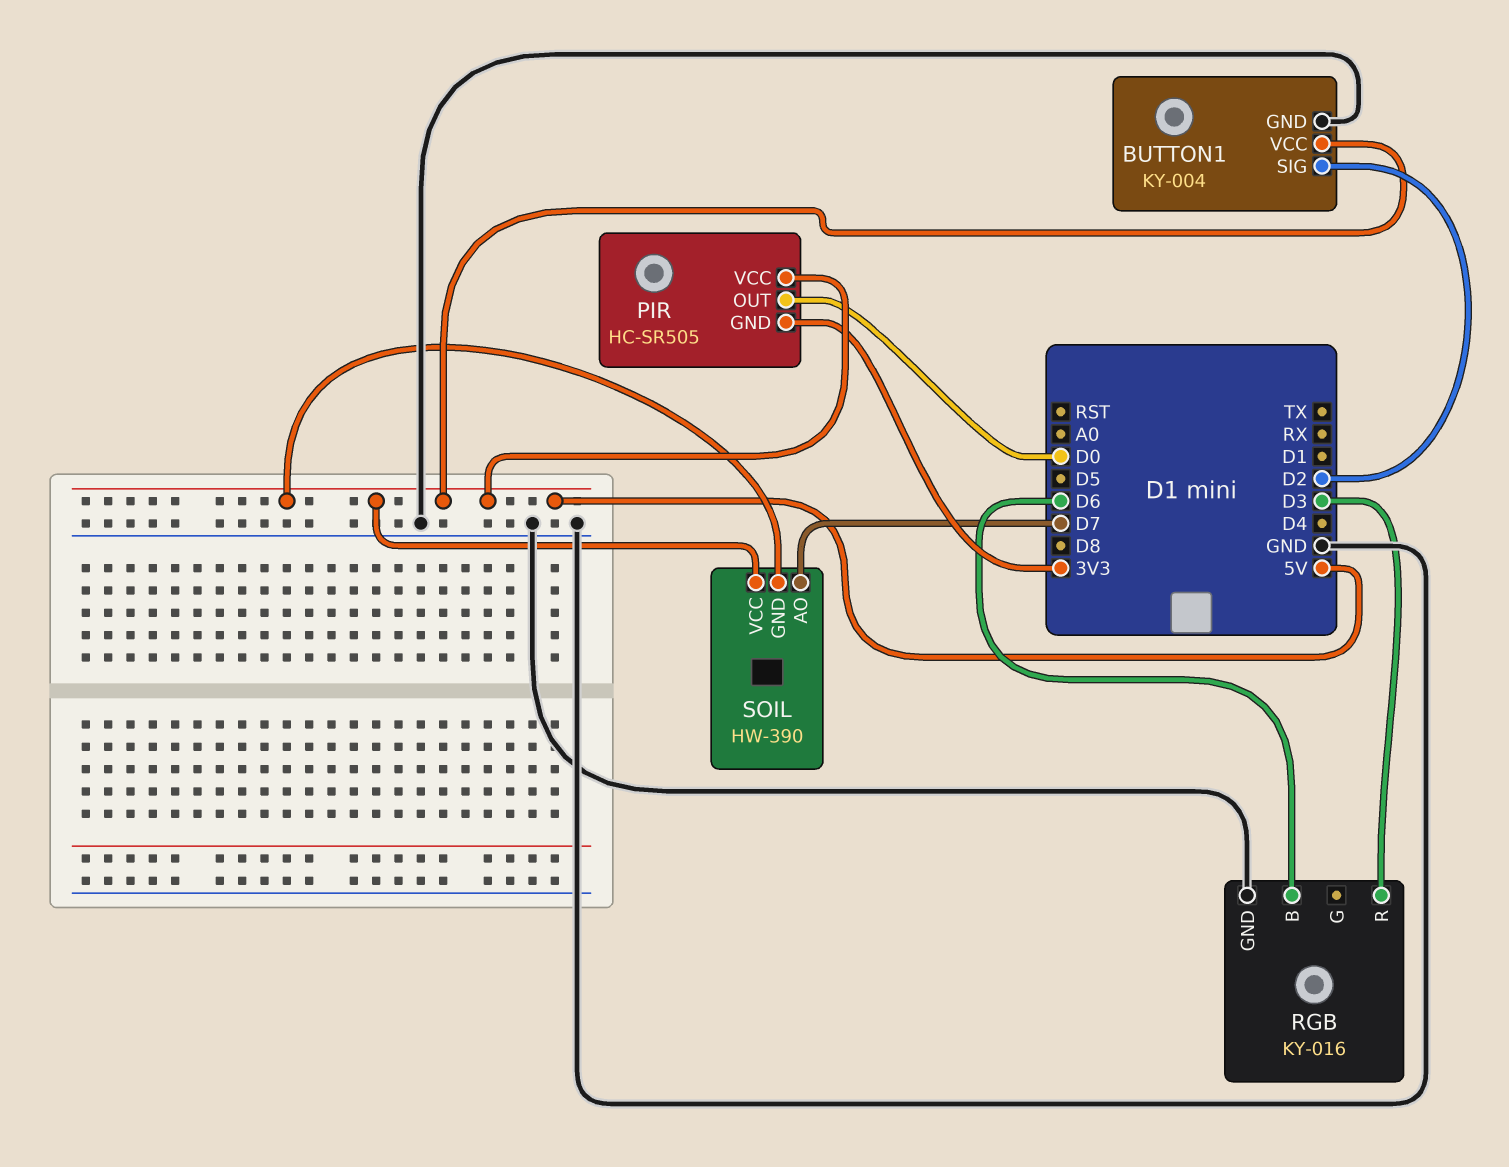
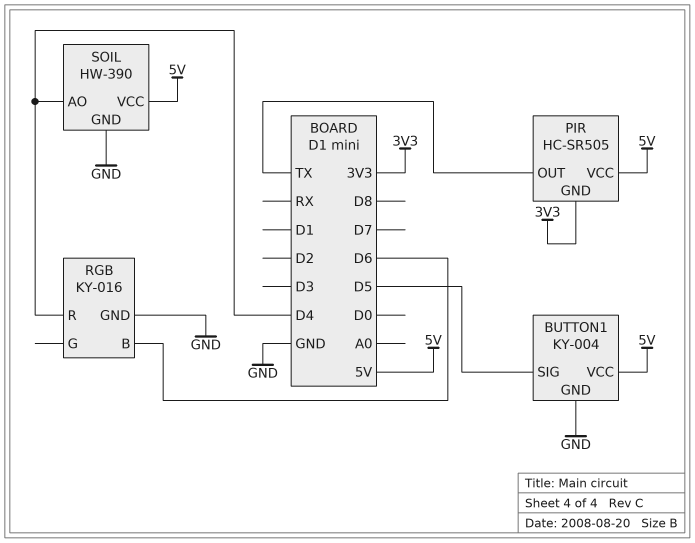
BUTTON1 pin SIG: D2 -> D5
PIR pin OUT: D0 -> TX
RGB pin R: D3 -> D4
SOIL pin AO: D7 -> D4
SOIL pin GND: 5V -> GND

